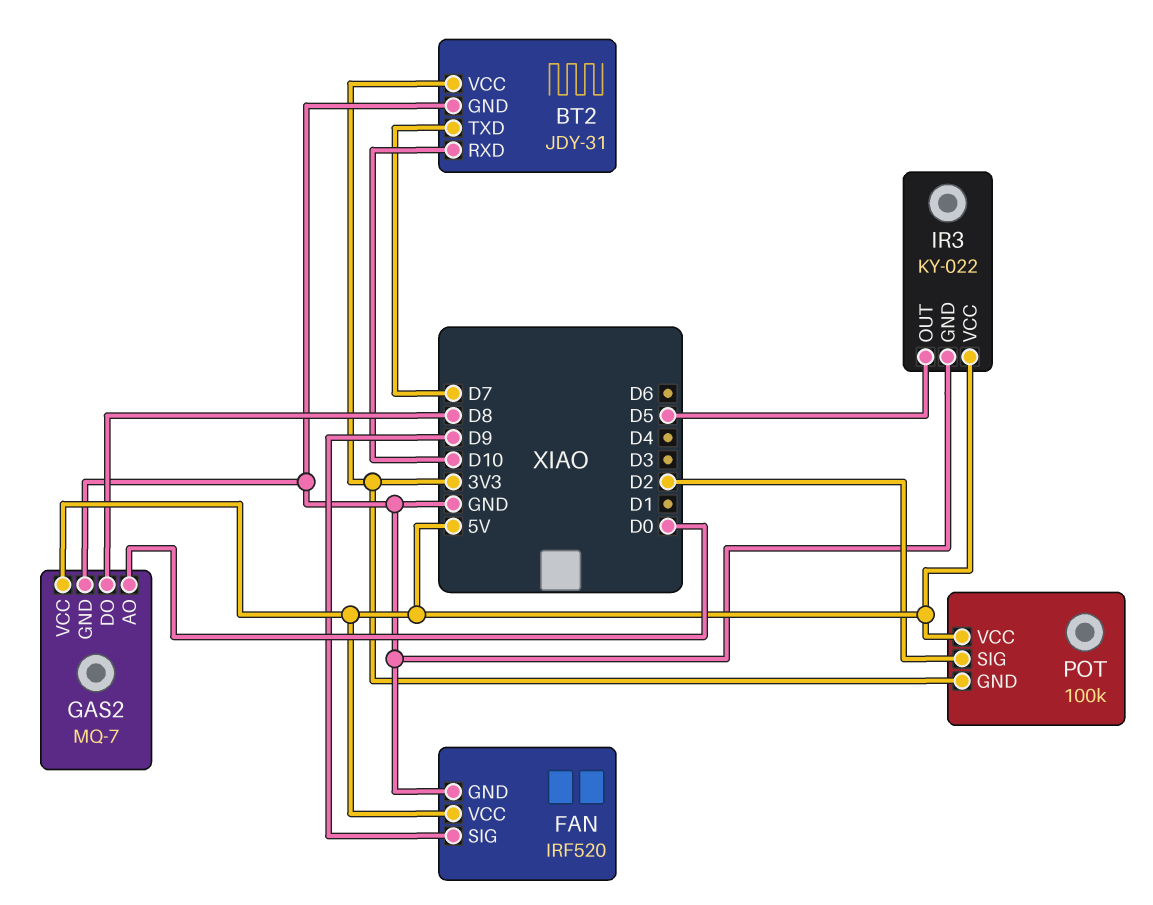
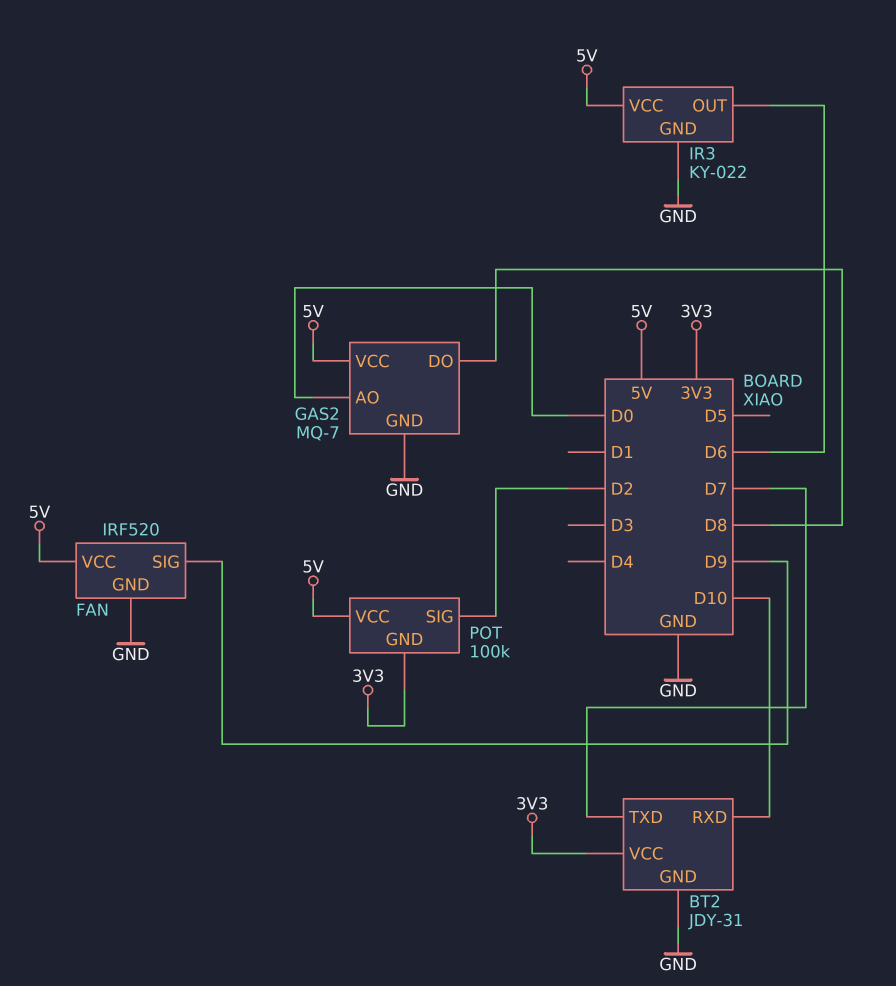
IR3 pin OUT: D5 -> D6

